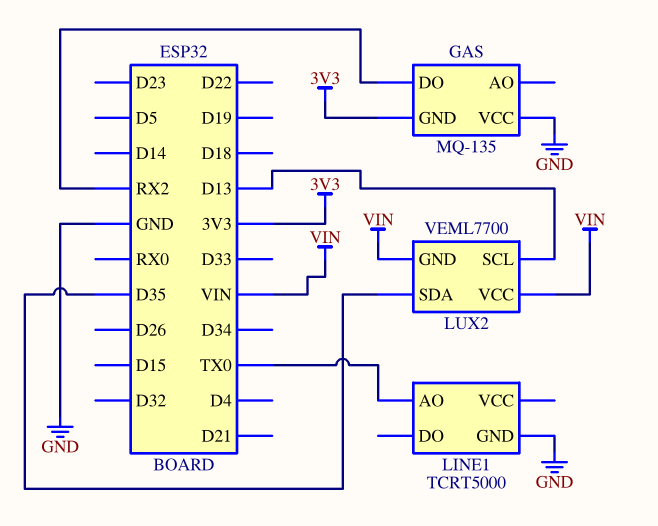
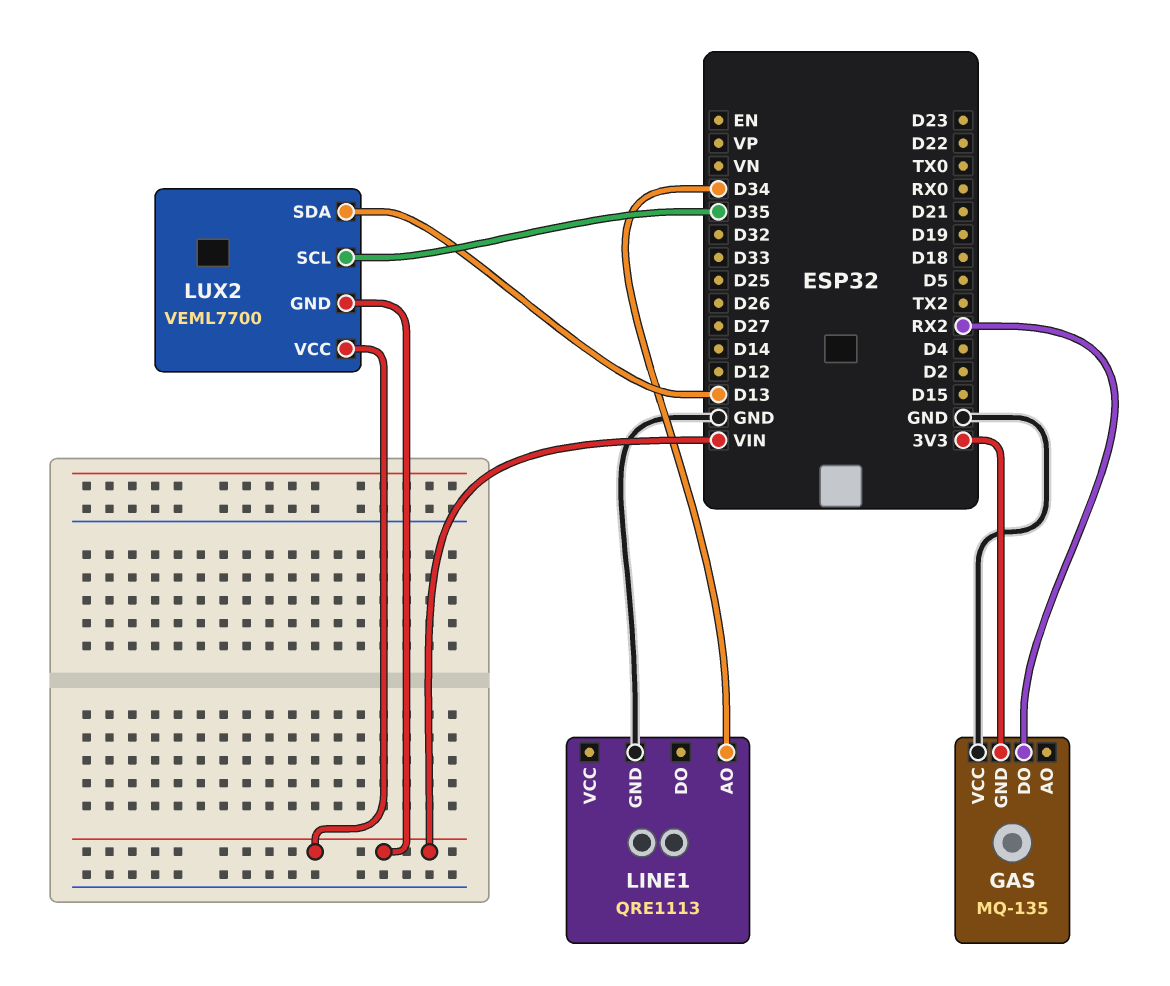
LINE1: TCRT5000 -> QRE1113
LINE1 pin AO: TX0 -> D34
LUX2 pin SCL: D13 -> D35
LUX2 pin SDA: D35 -> D13

